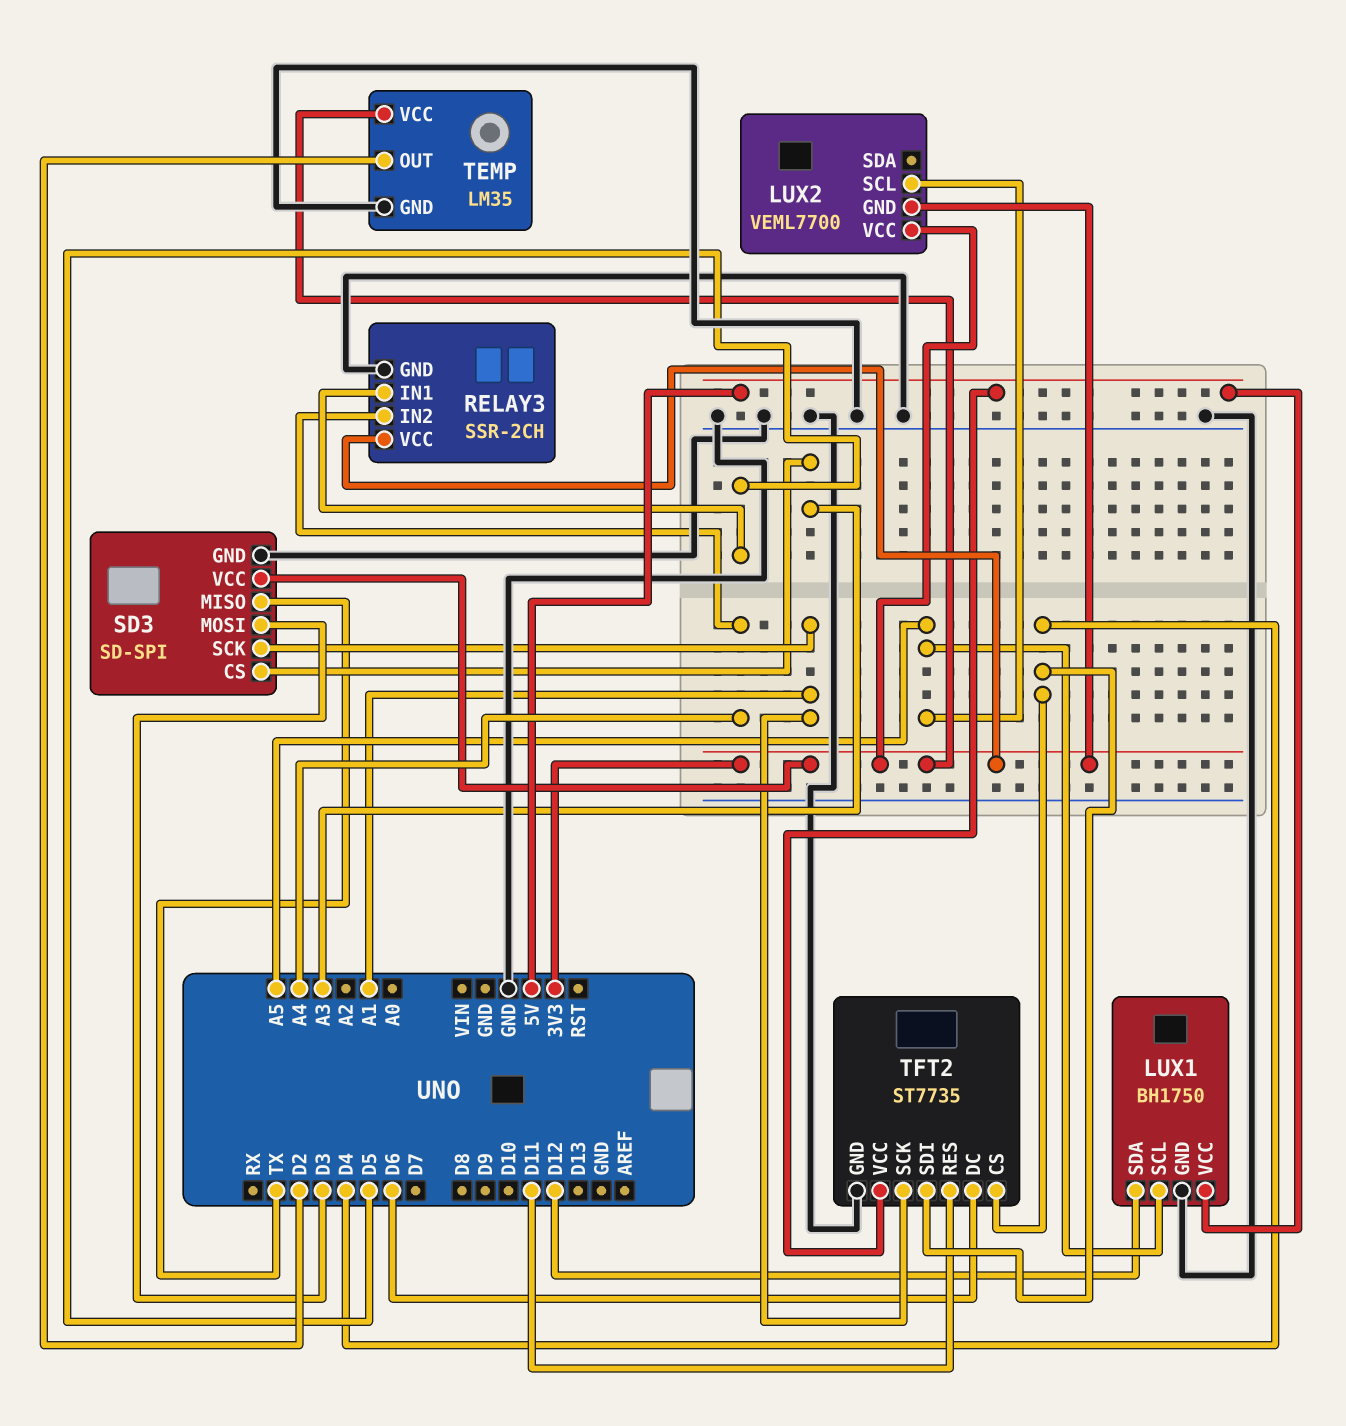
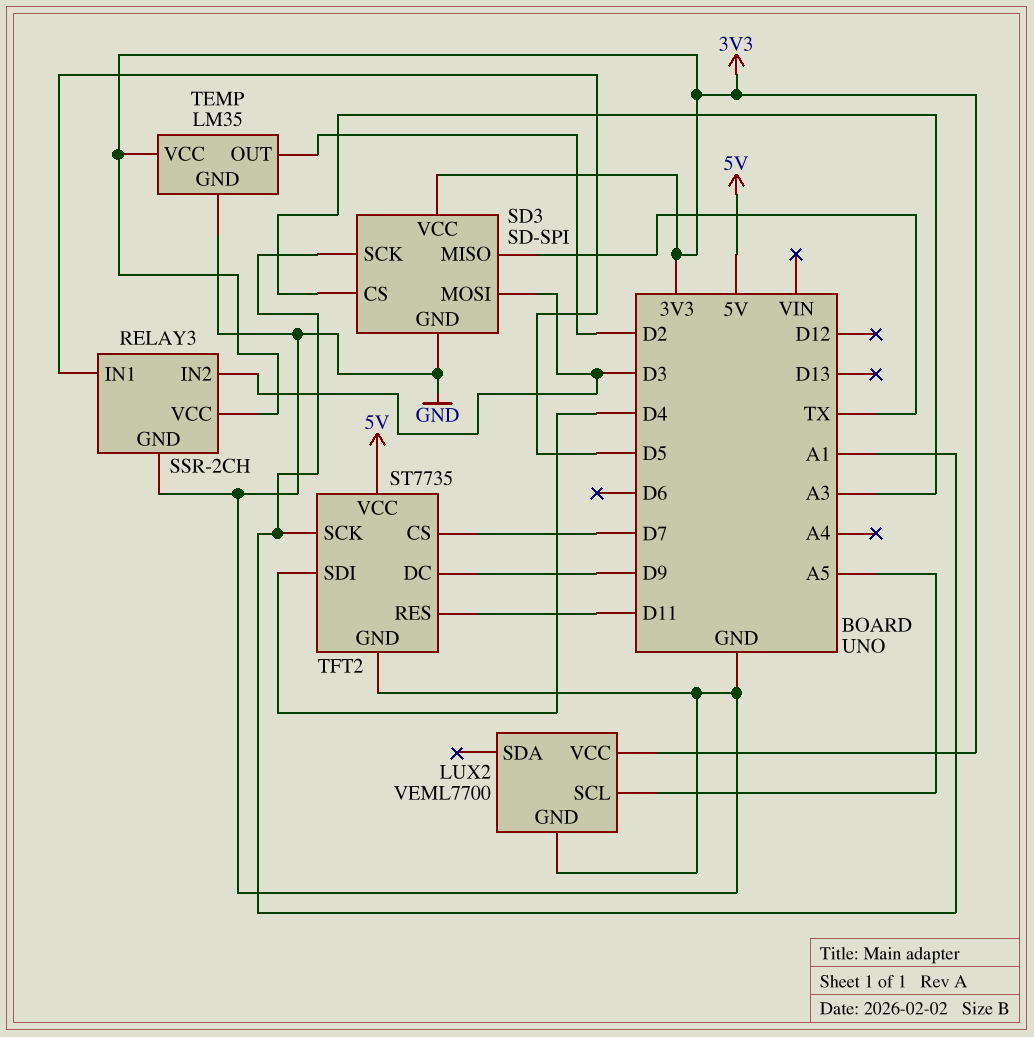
LUX1: BH1750 -> none
LUX1 pin GND: GND -> none
LUX1 pin SCL: A5 -> none
LUX1 pin SDA: D12 -> none
LUX1 pin VCC: 5V -> none
LUX2 pin GND: 3V3 -> GND
RELAY3 pin IN2: A4 -> D3
TFT2 pin CS: D4 -> D7
TFT2 pin DC: D6 -> D9

